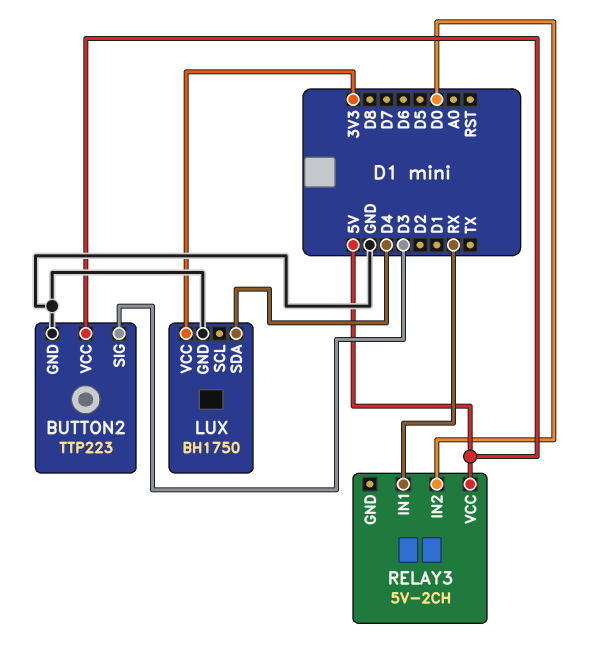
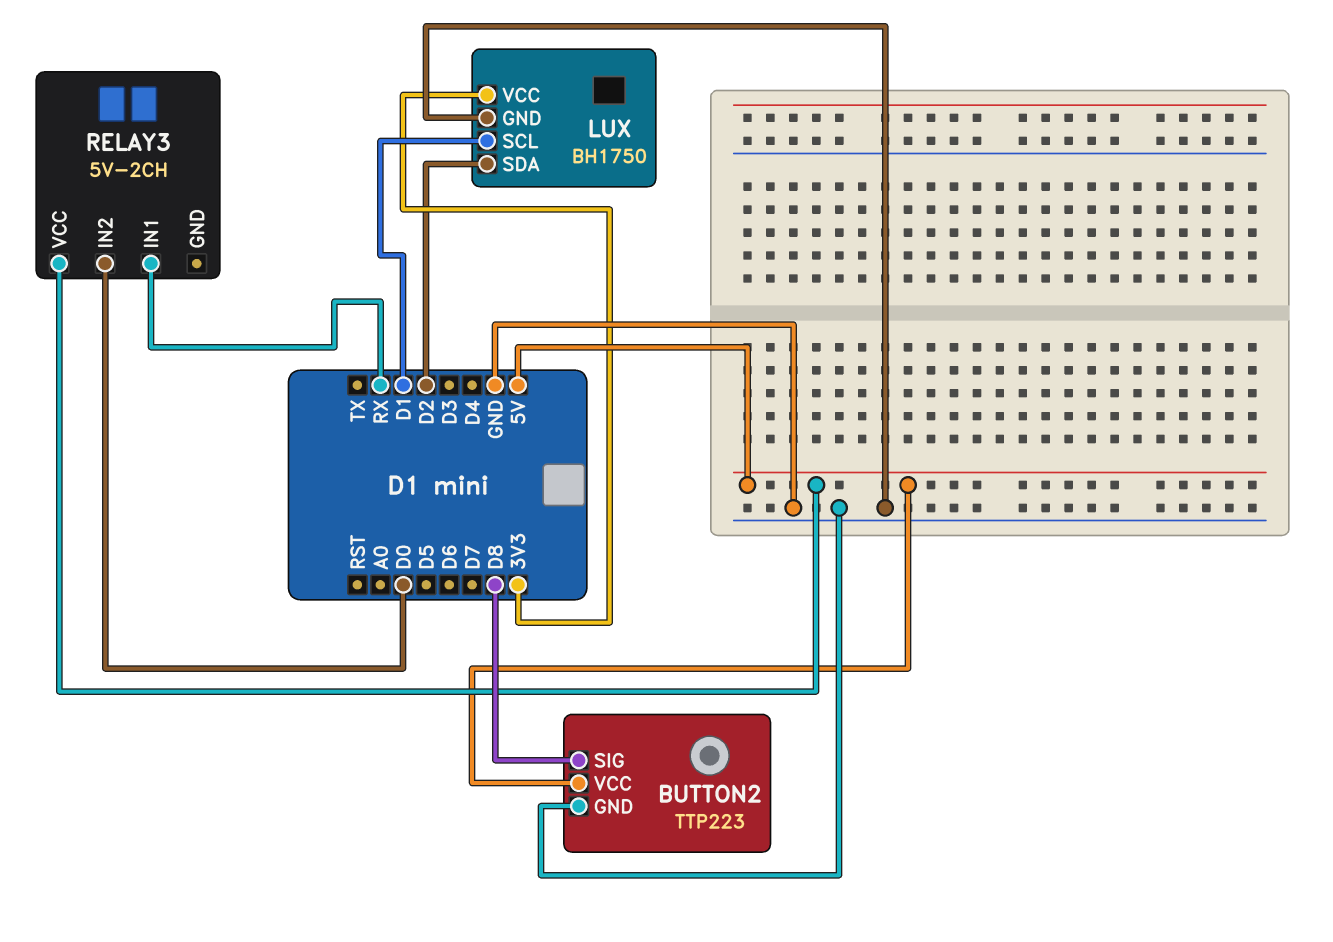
BUTTON2 pin SIG: D3 -> D8
LUX pin SCL: none -> D1
LUX pin SDA: D4 -> D2

